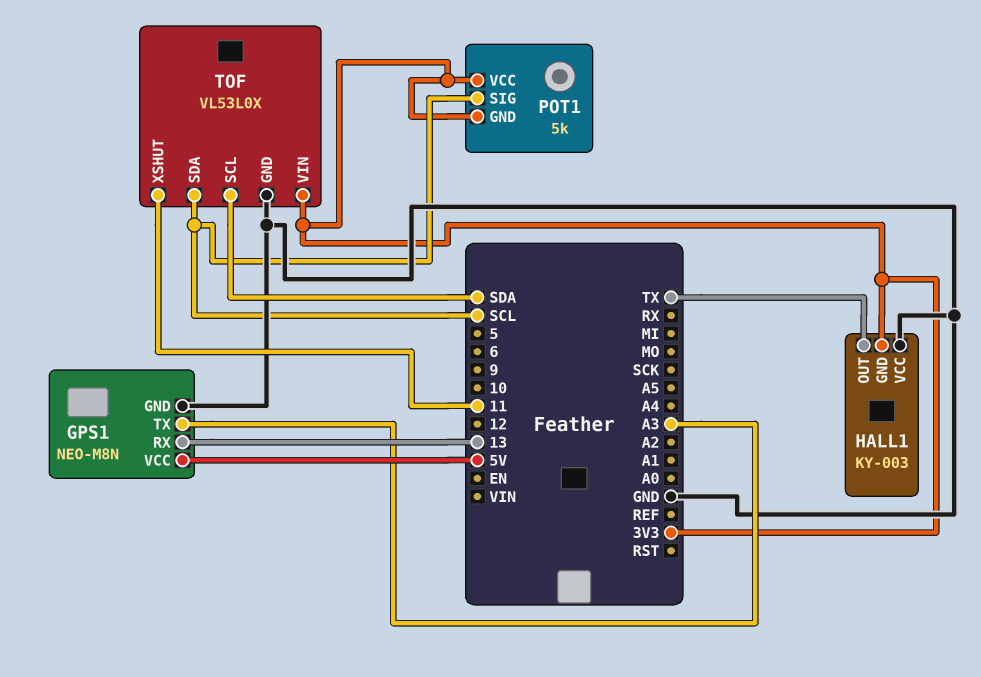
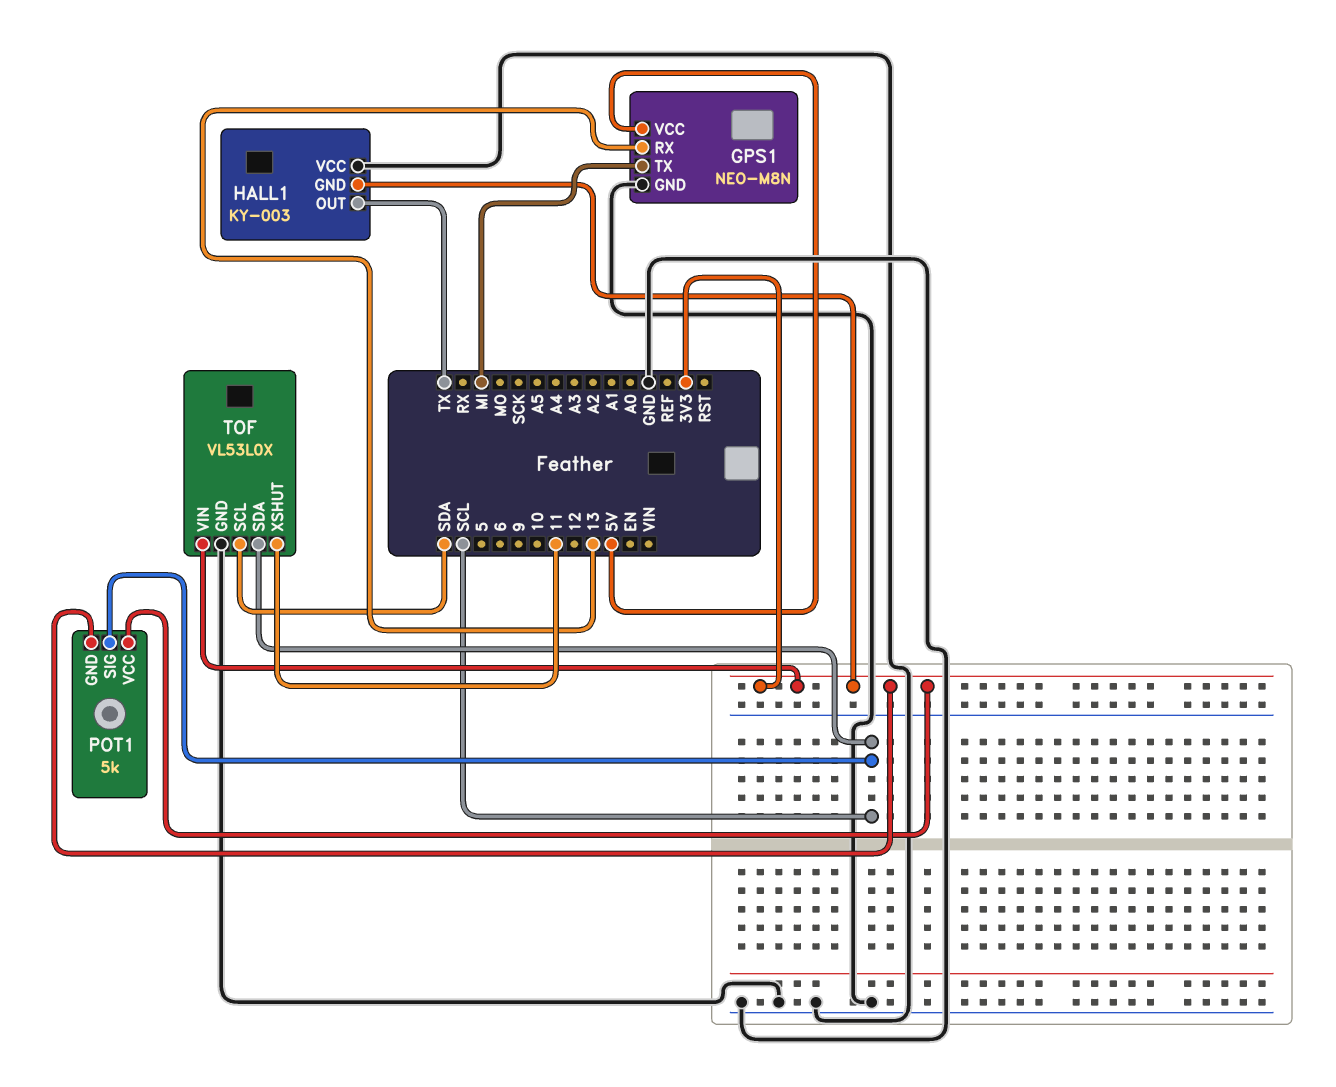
GPS1 pin TX: A3 -> MI

